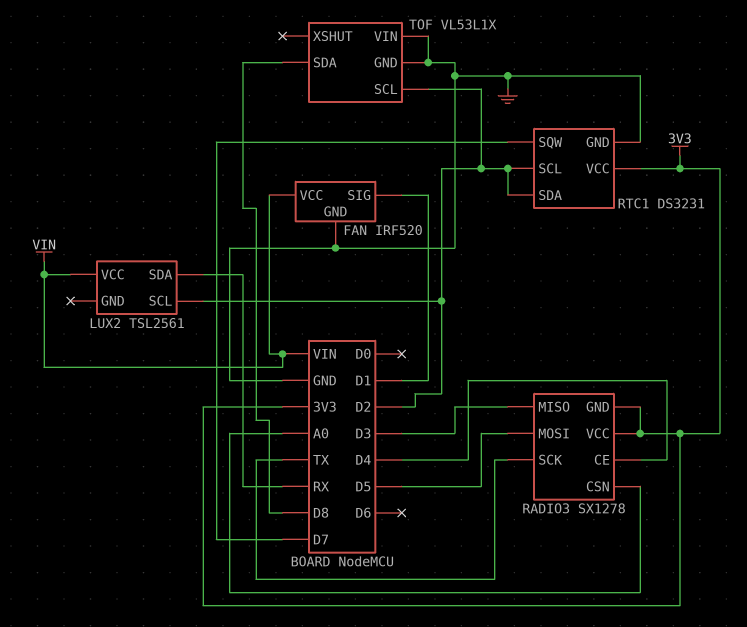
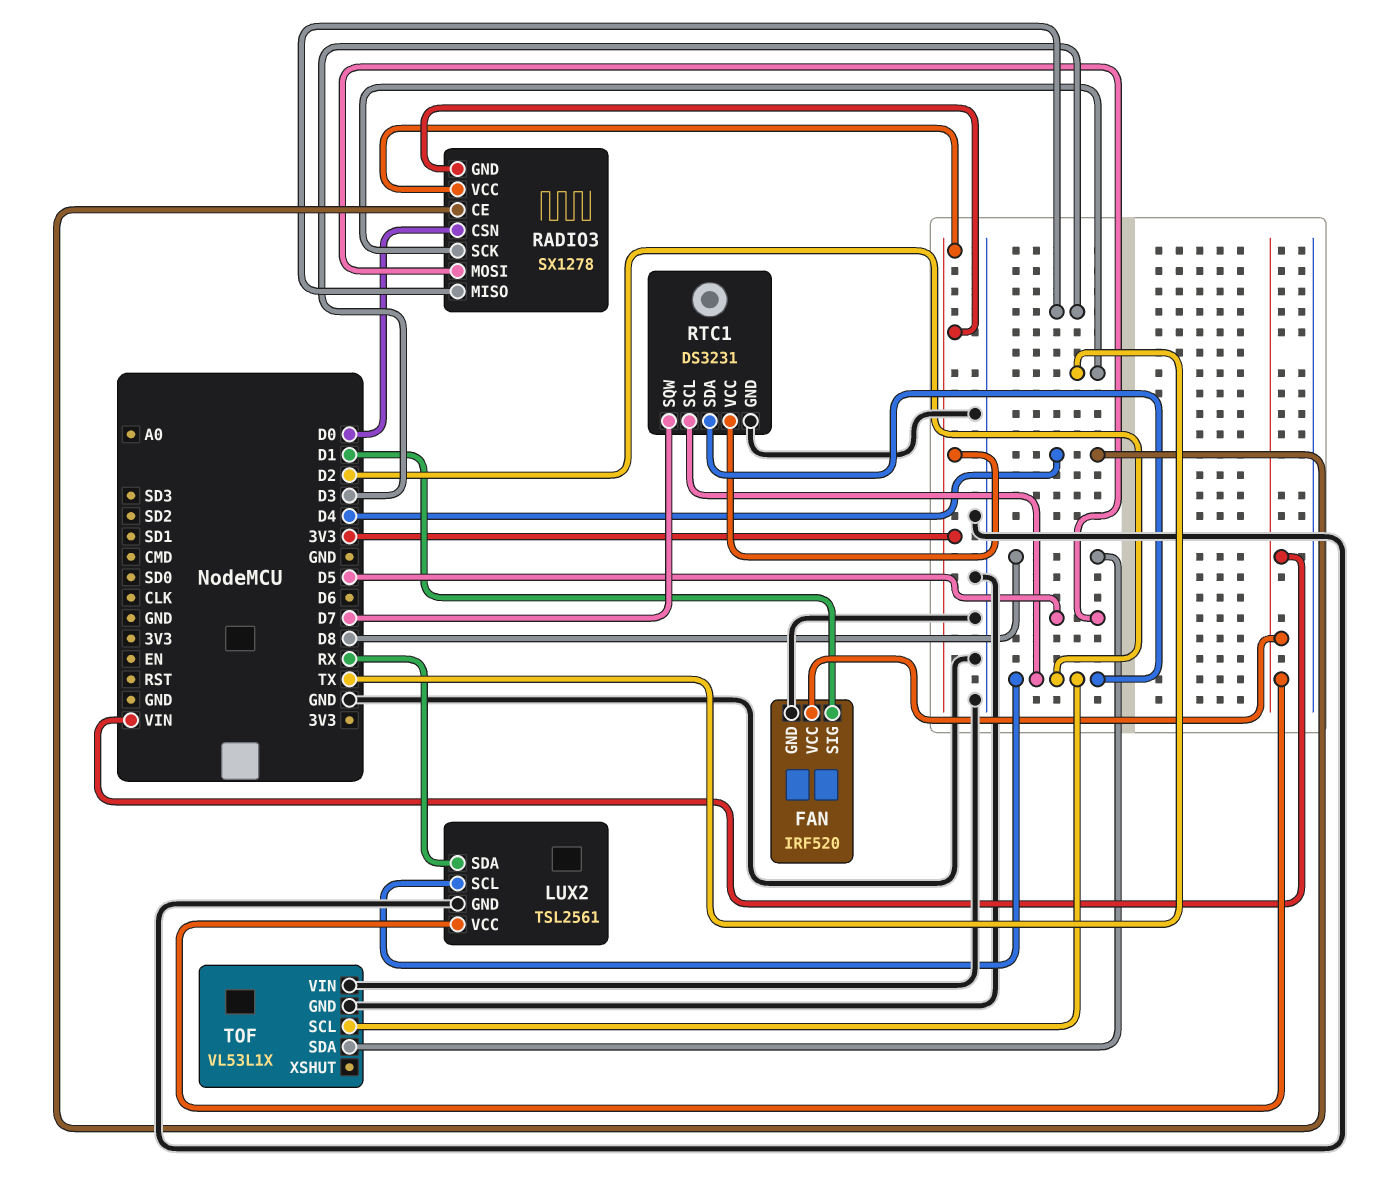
LUX2 pin GND: none -> GND
RADIO3 pin CSN: A0 -> D0

